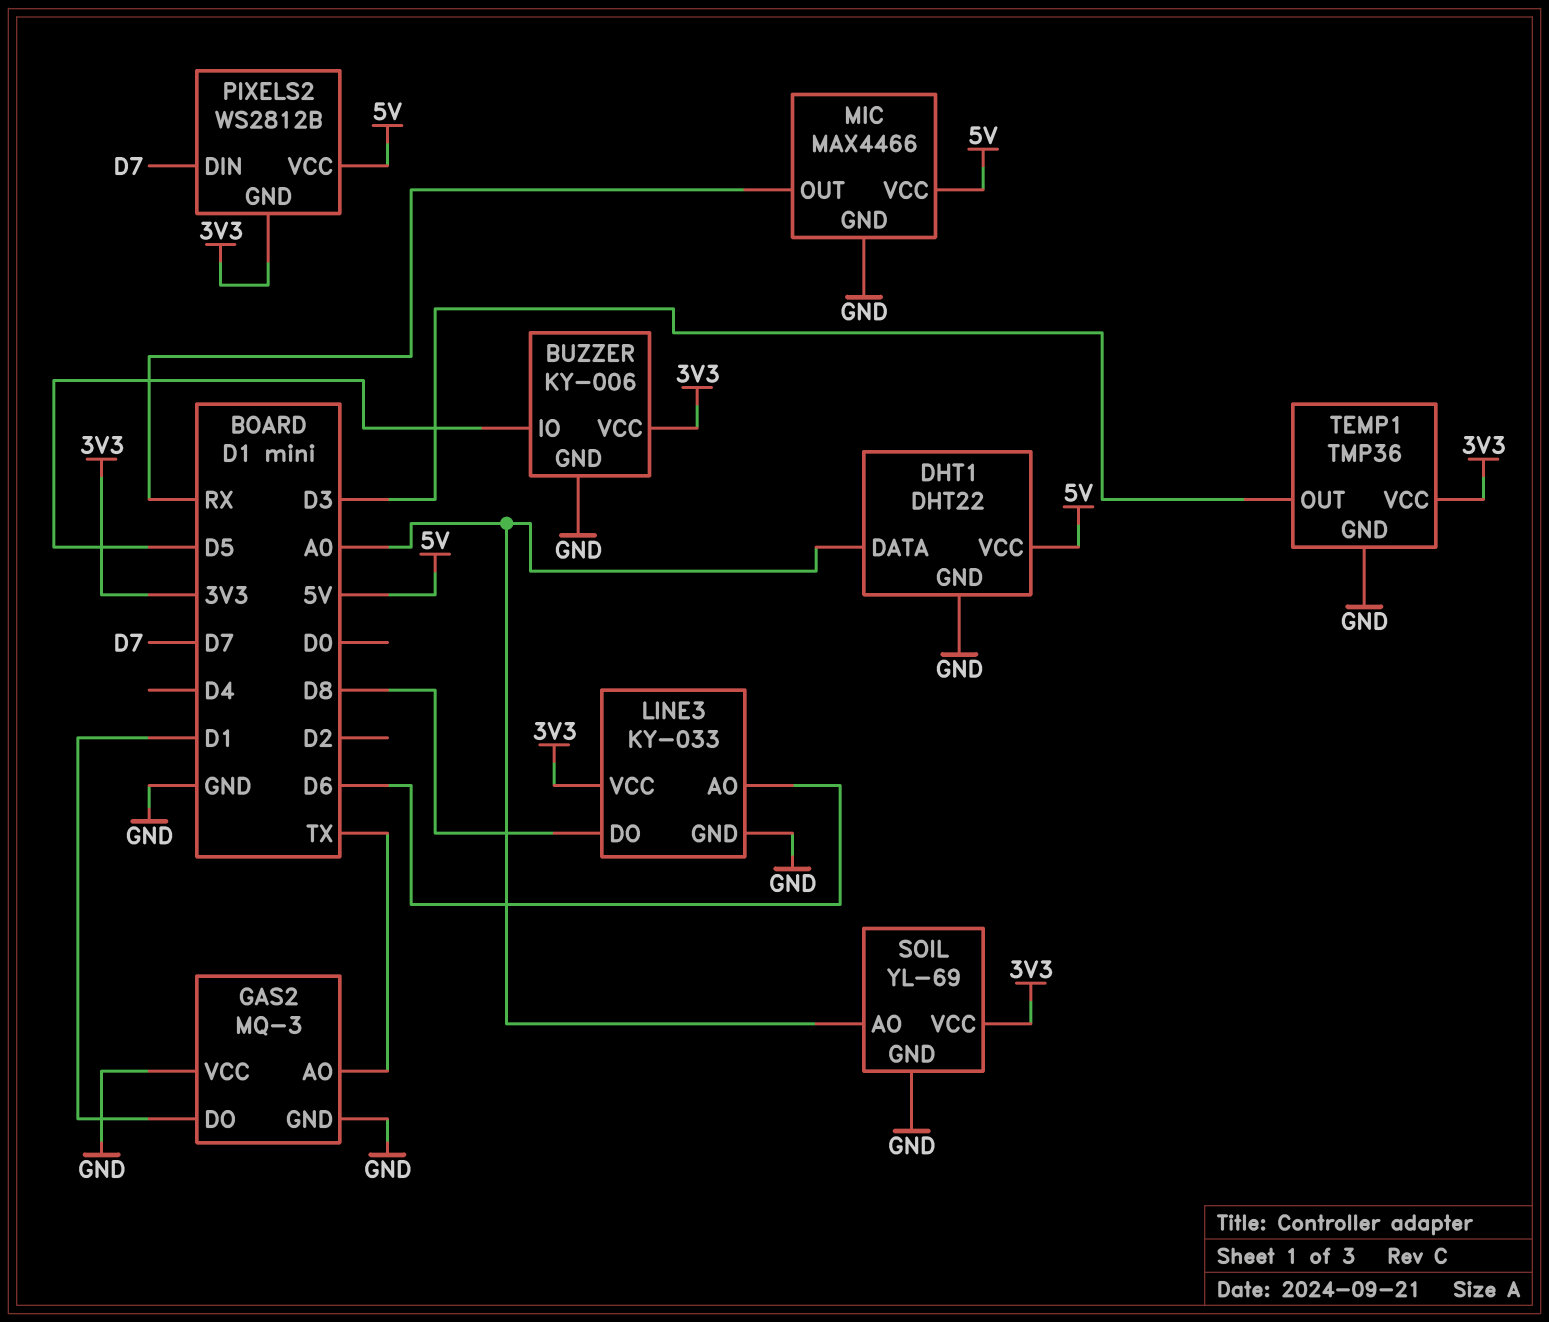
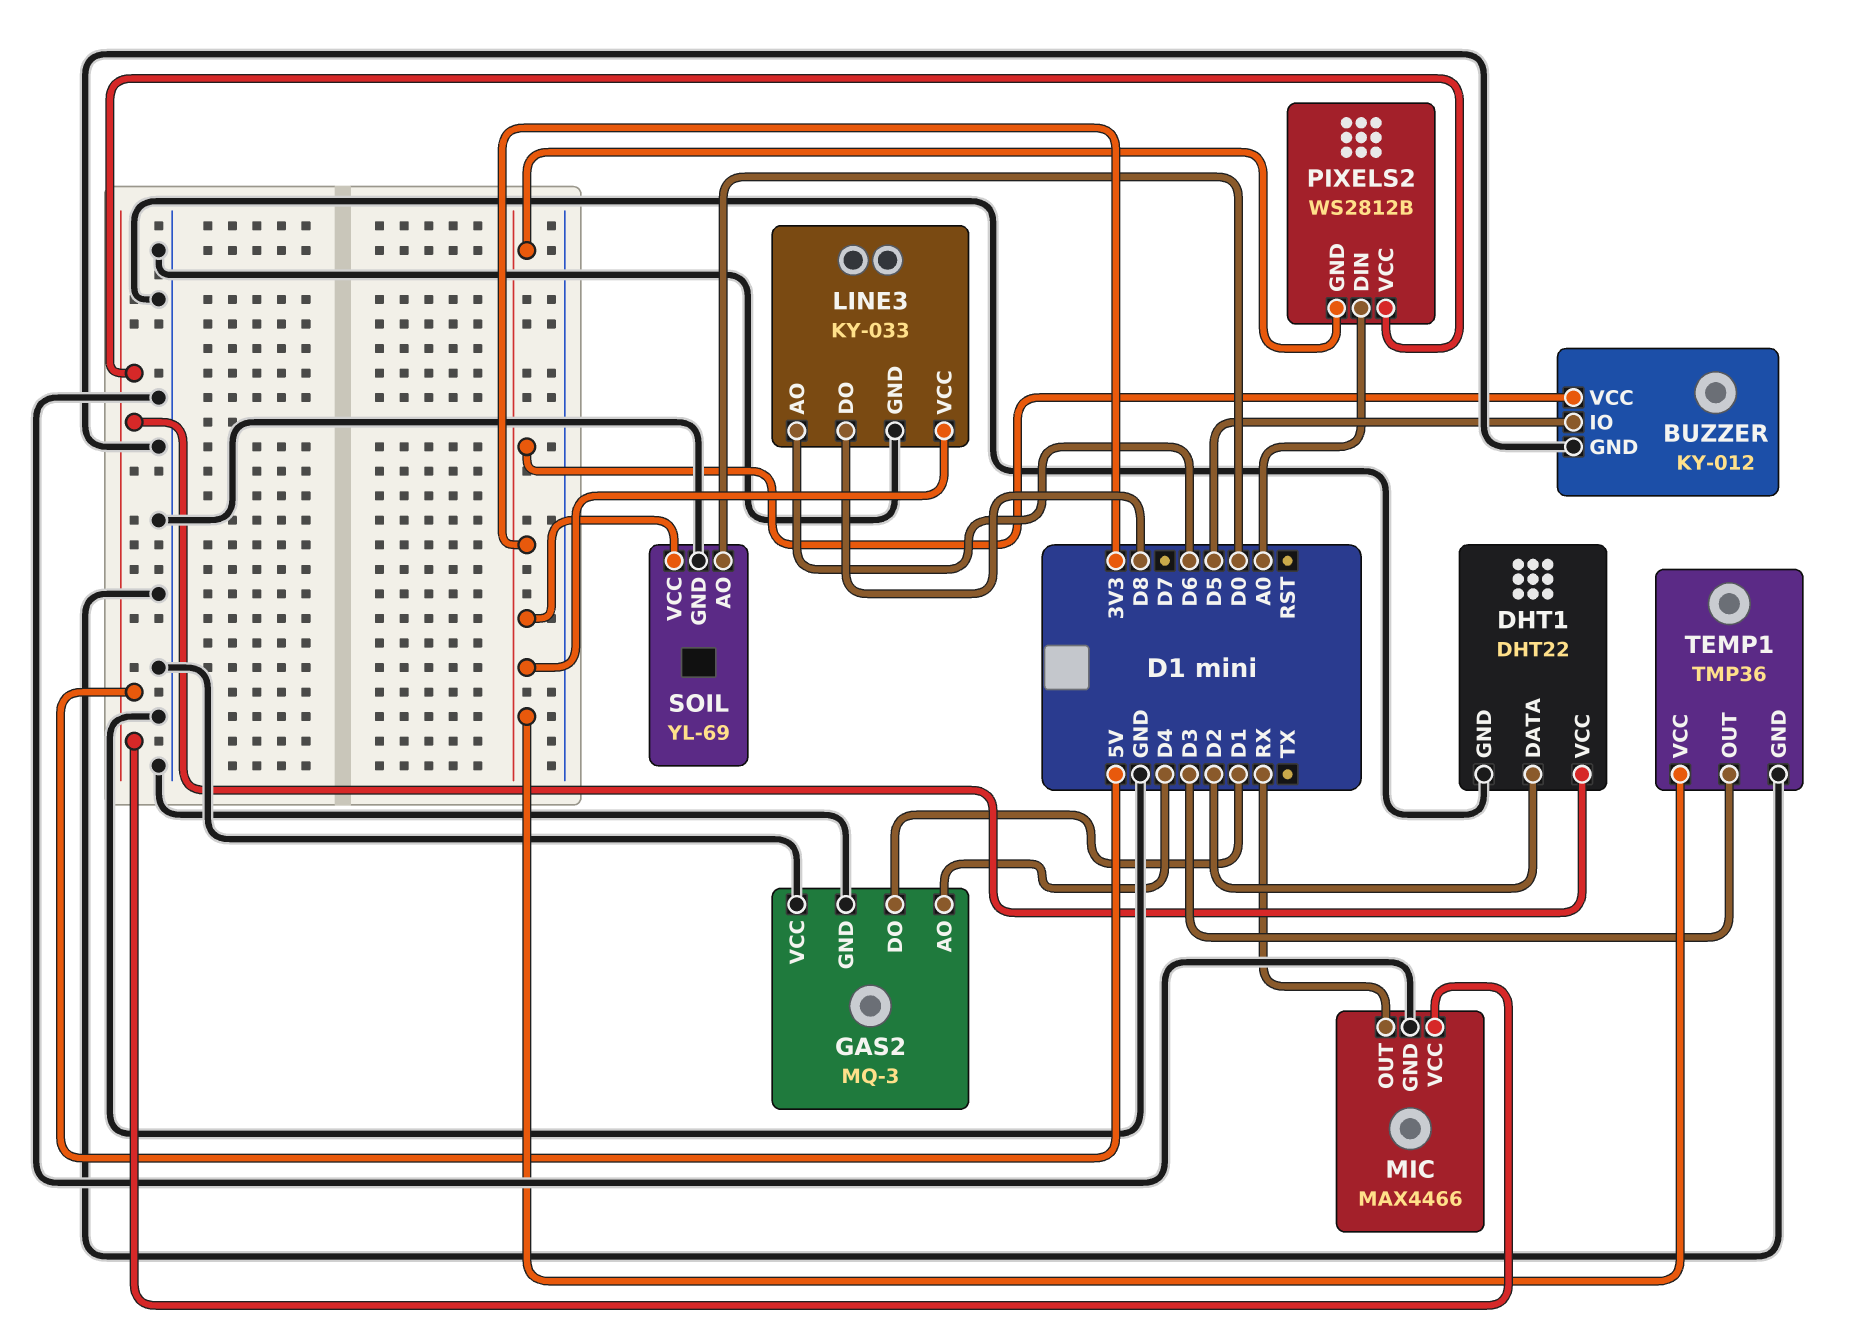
BUZZER: KY-006 -> KY-012
DHT1 pin DATA: A0 -> D2
GAS2 pin AO: TX -> D4
PIXELS2 pin DIN: D7 -> A0
SOIL pin AO: A0 -> D0

